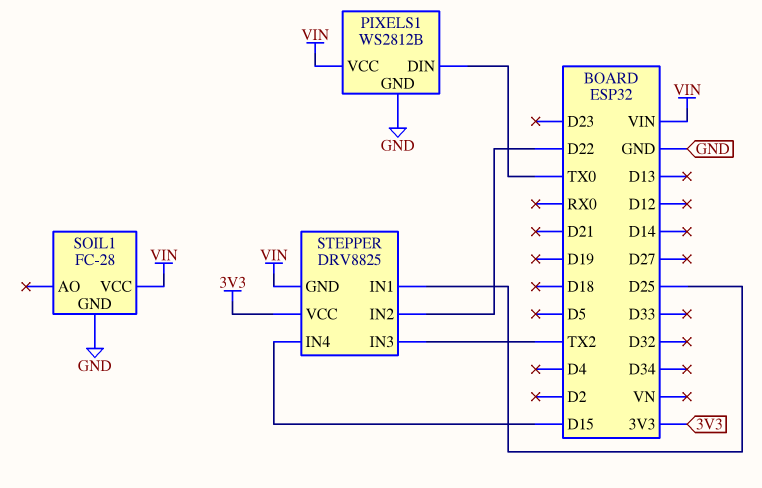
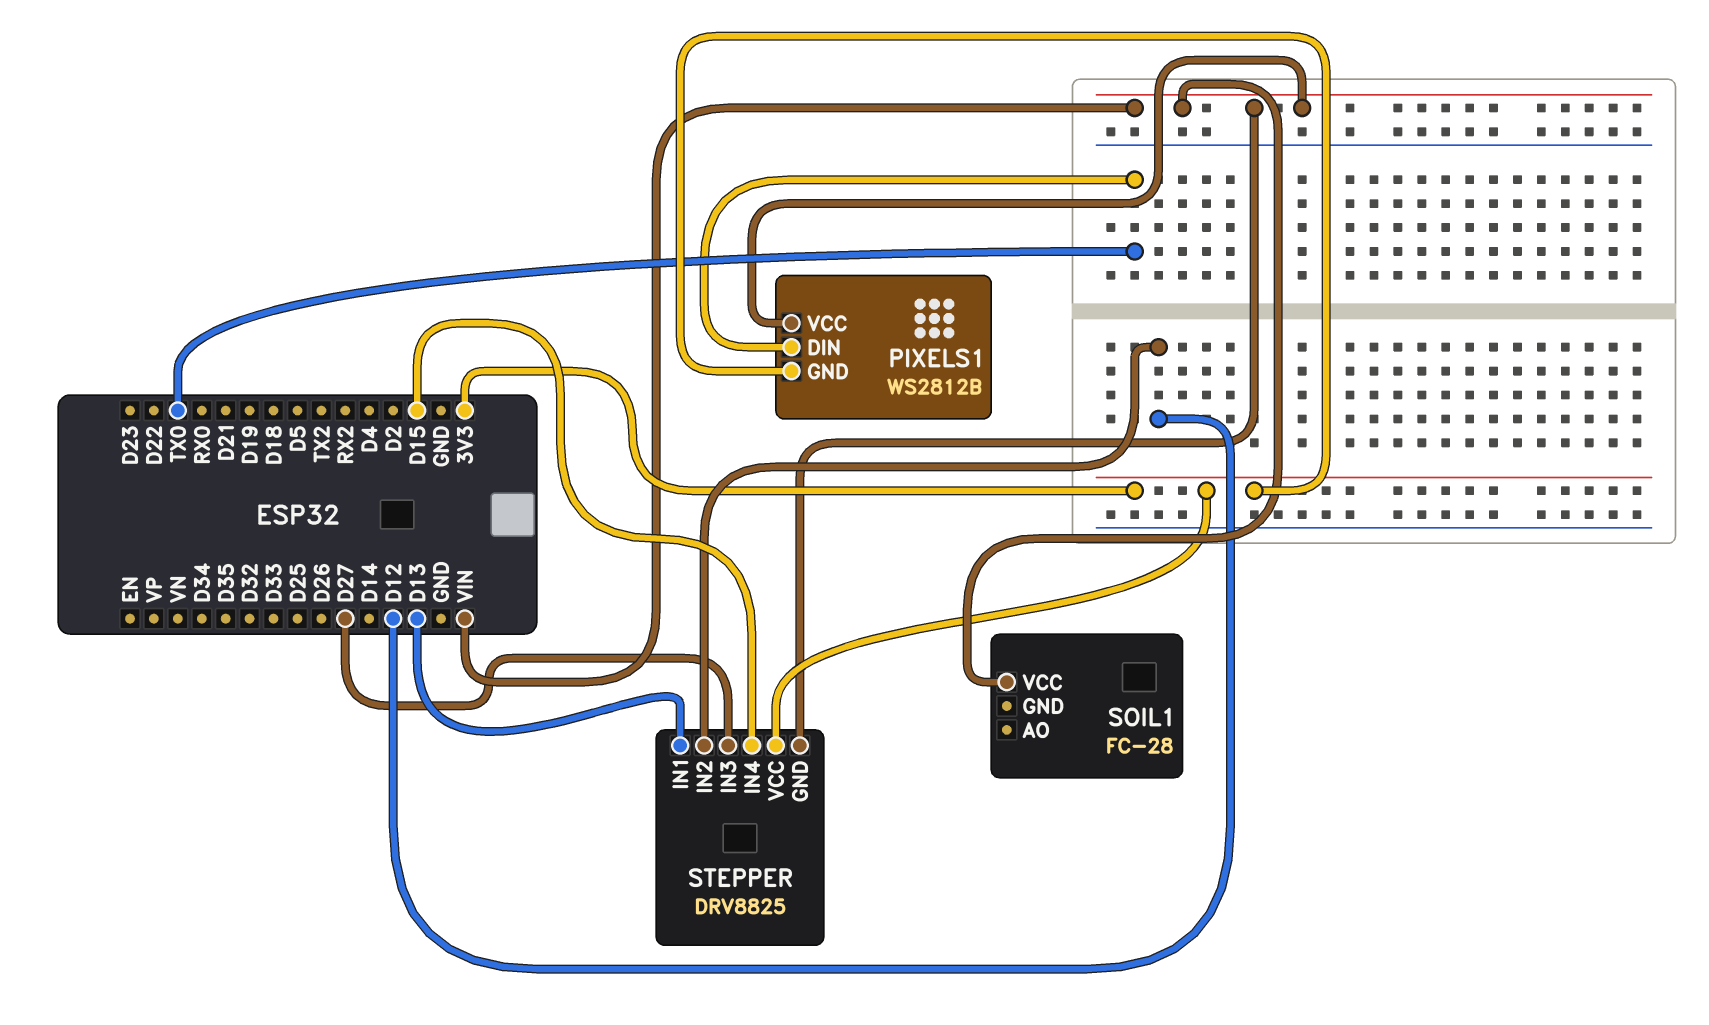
PIXELS1 pin GND: GND -> 3V3
SOIL1 pin GND: GND -> none
STEPPER pin IN1: D25 -> D13
STEPPER pin IN2: D22 -> D12
STEPPER pin IN3: TX2 -> D27

